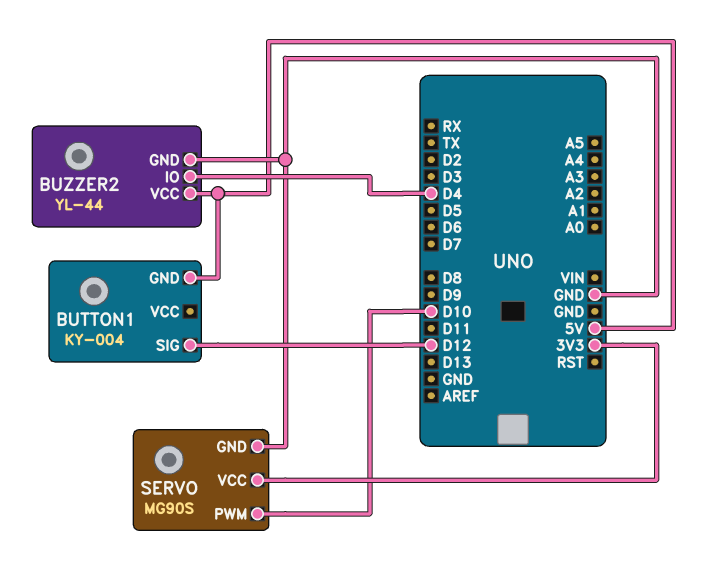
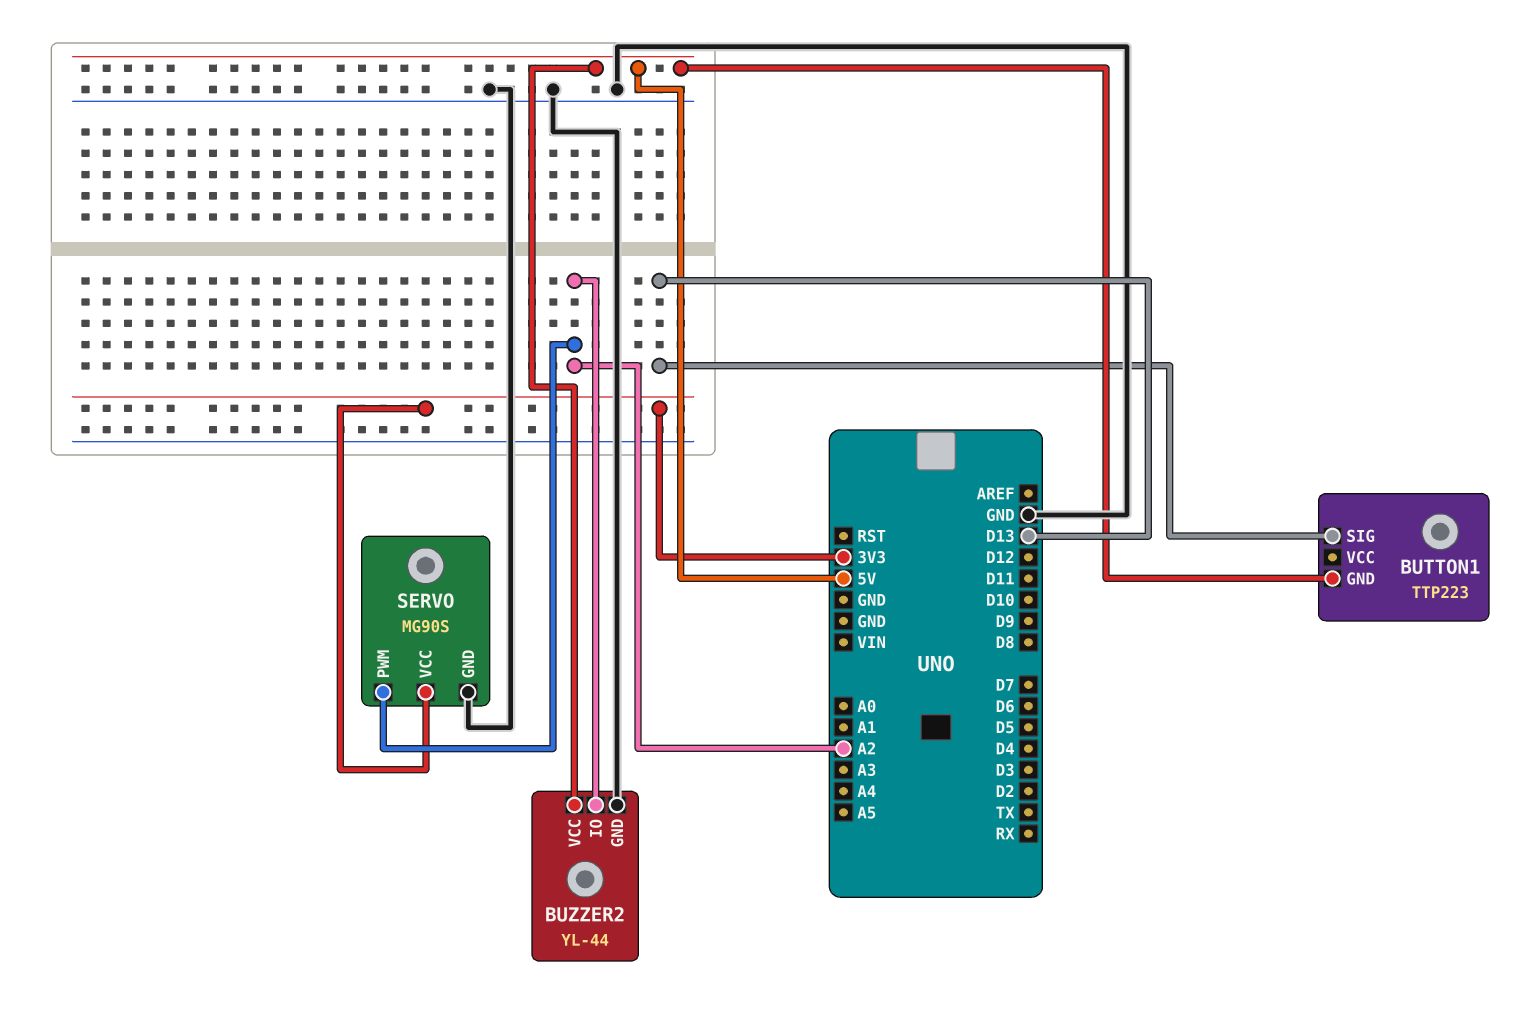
BUTTON1: KY-004 -> TTP223
BUTTON1 pin SIG: D12 -> D13
BUZZER2 pin IO: D4 -> A2
SERVO pin PWM: D10 -> A2

